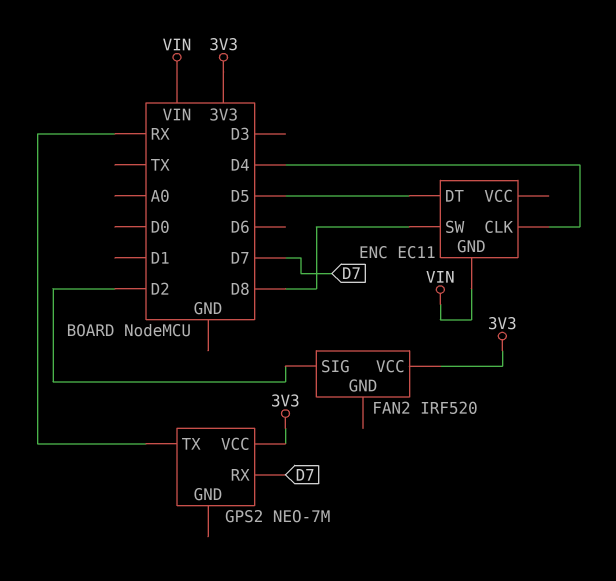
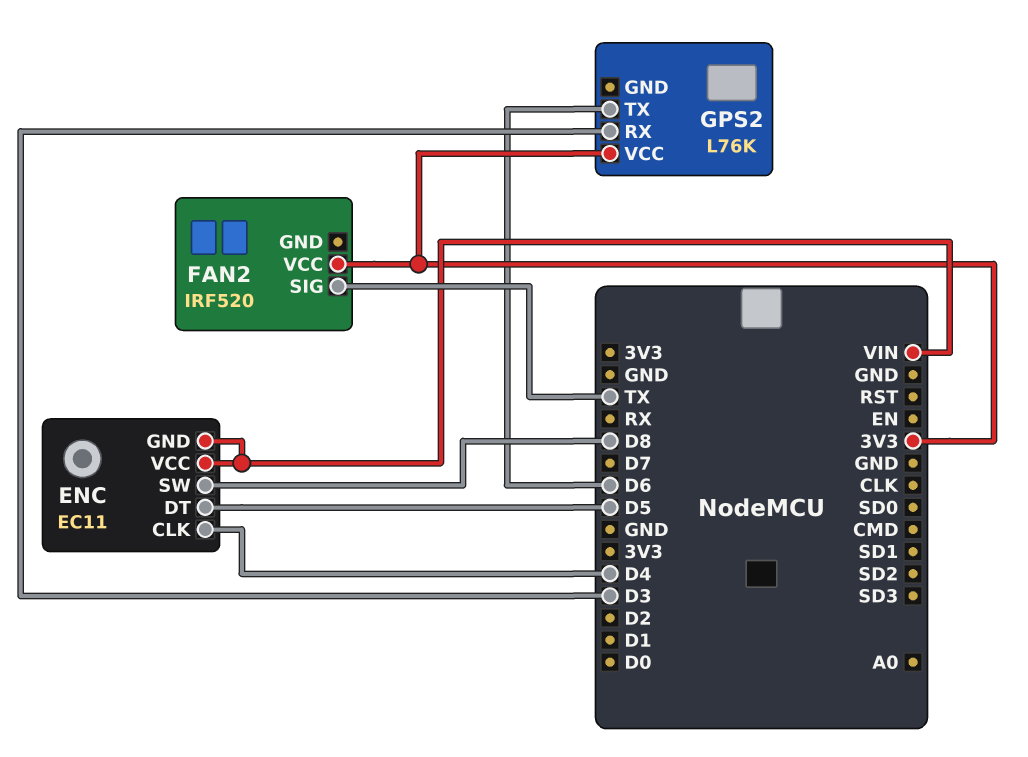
ENC pin VCC: none -> VIN
FAN2 pin SIG: D2 -> TX
GPS2: NEO-7M -> L76K
GPS2 pin RX: D7 -> D3
GPS2 pin TX: RX -> D6

